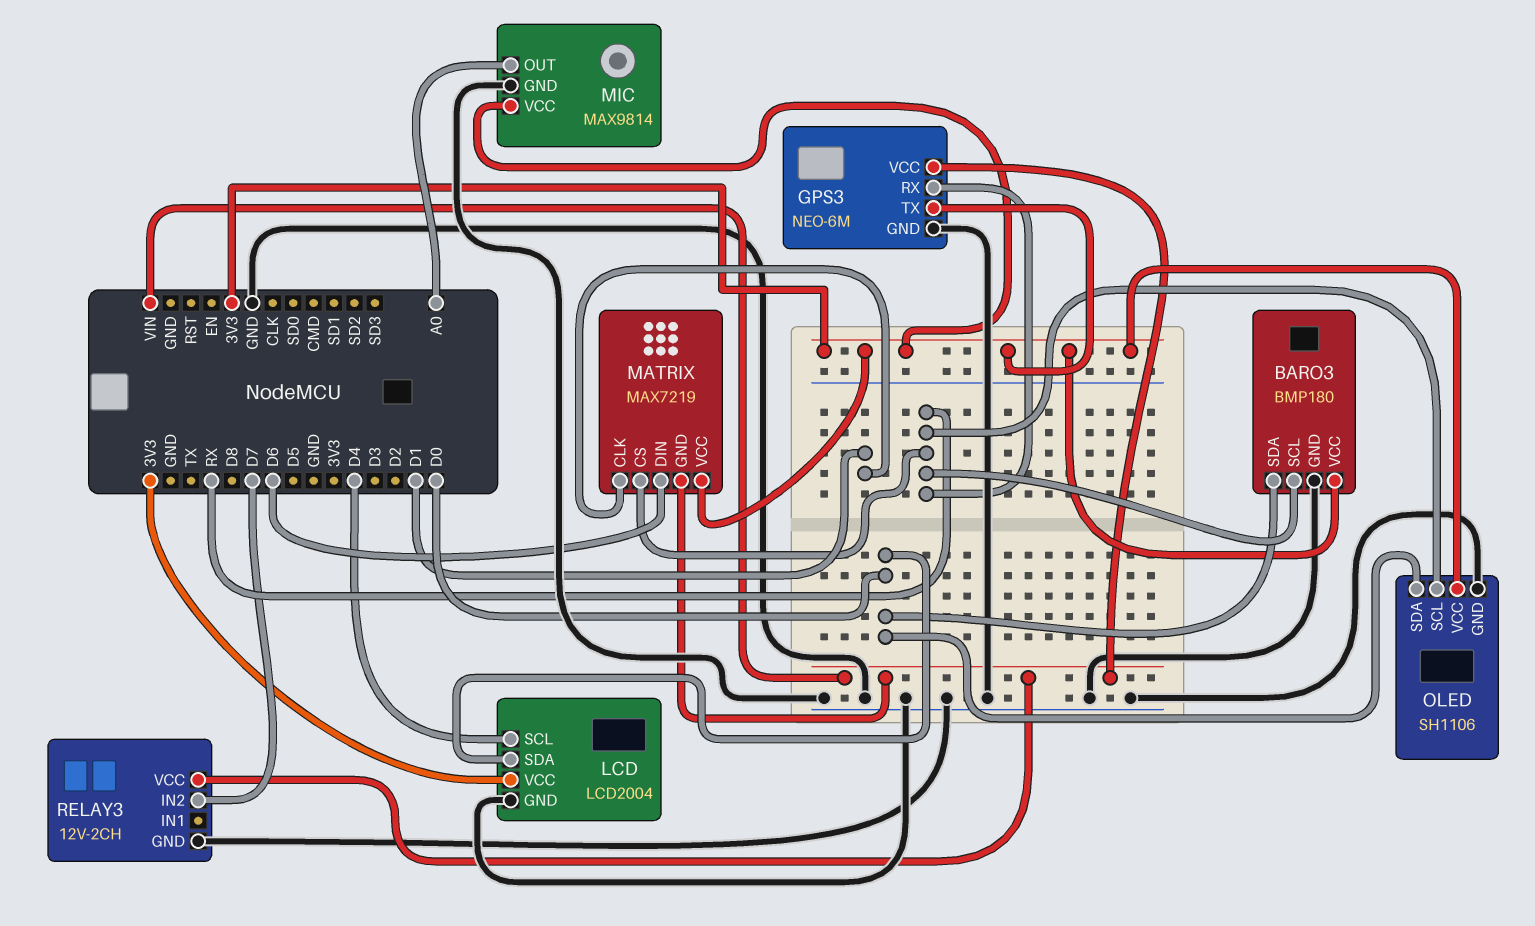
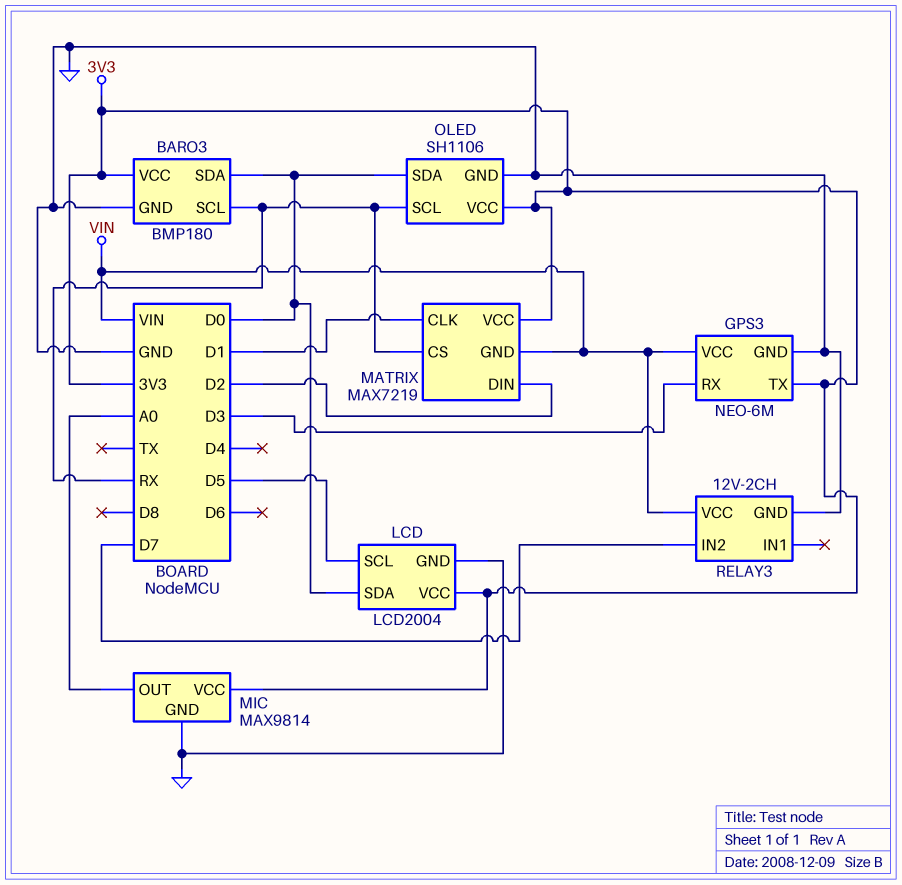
GPS3 pin RX: RX -> D3
LCD pin SCL: D4 -> D5
MATRIX pin DIN: D6 -> D2

